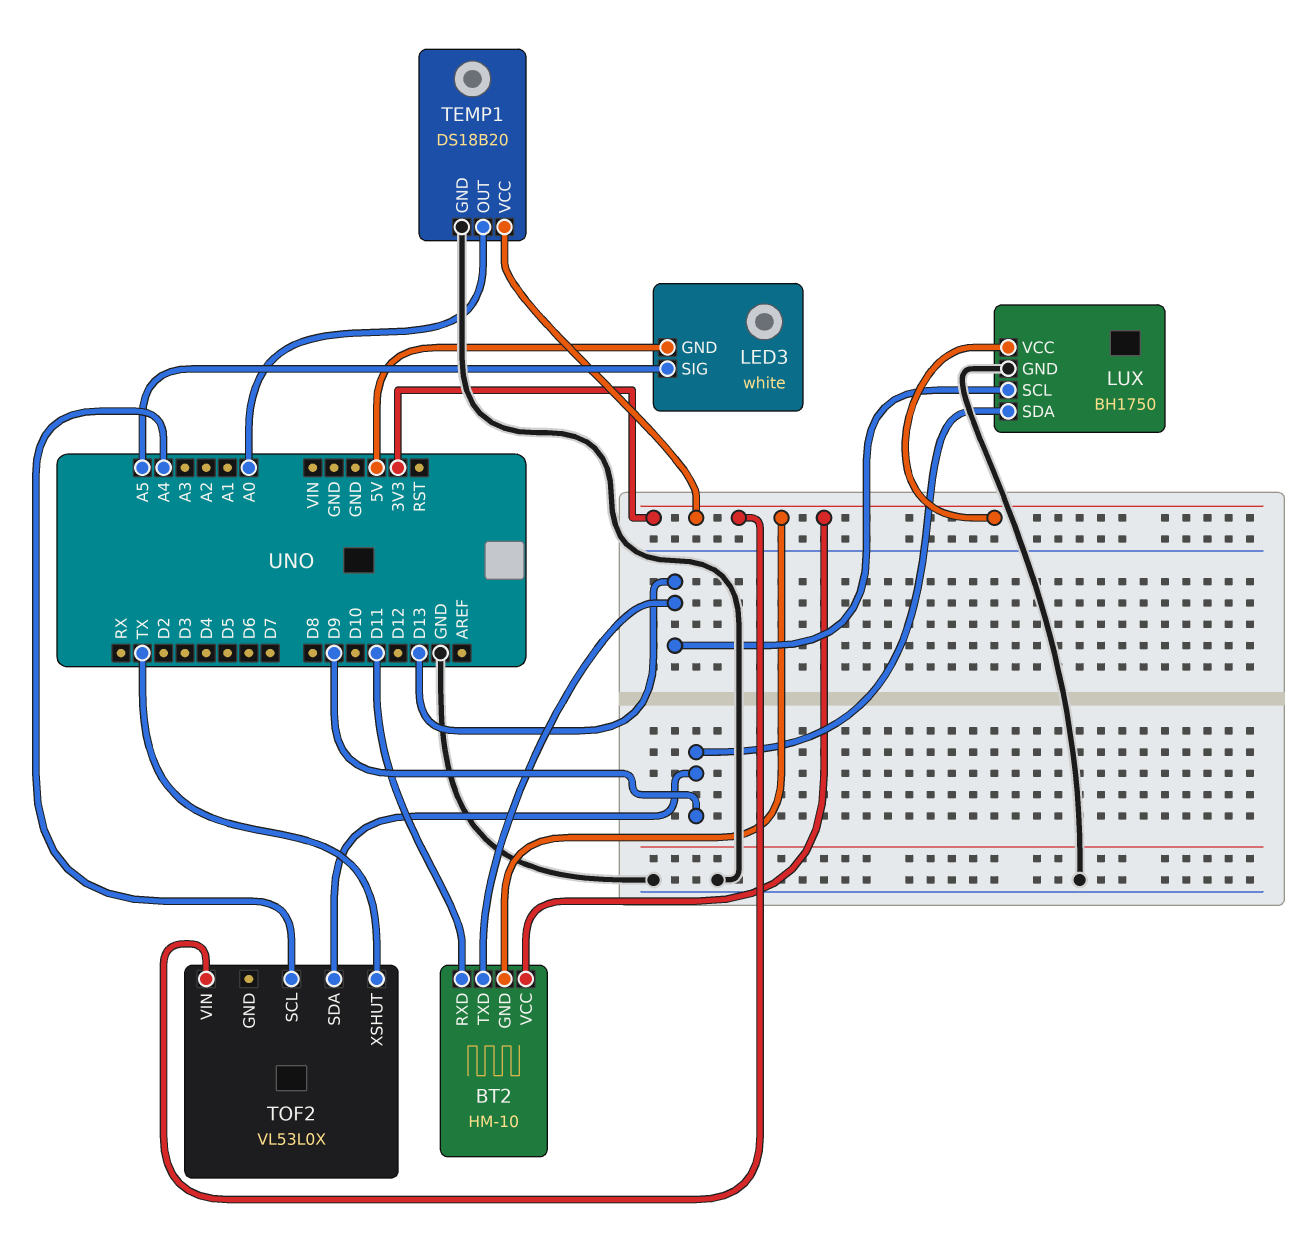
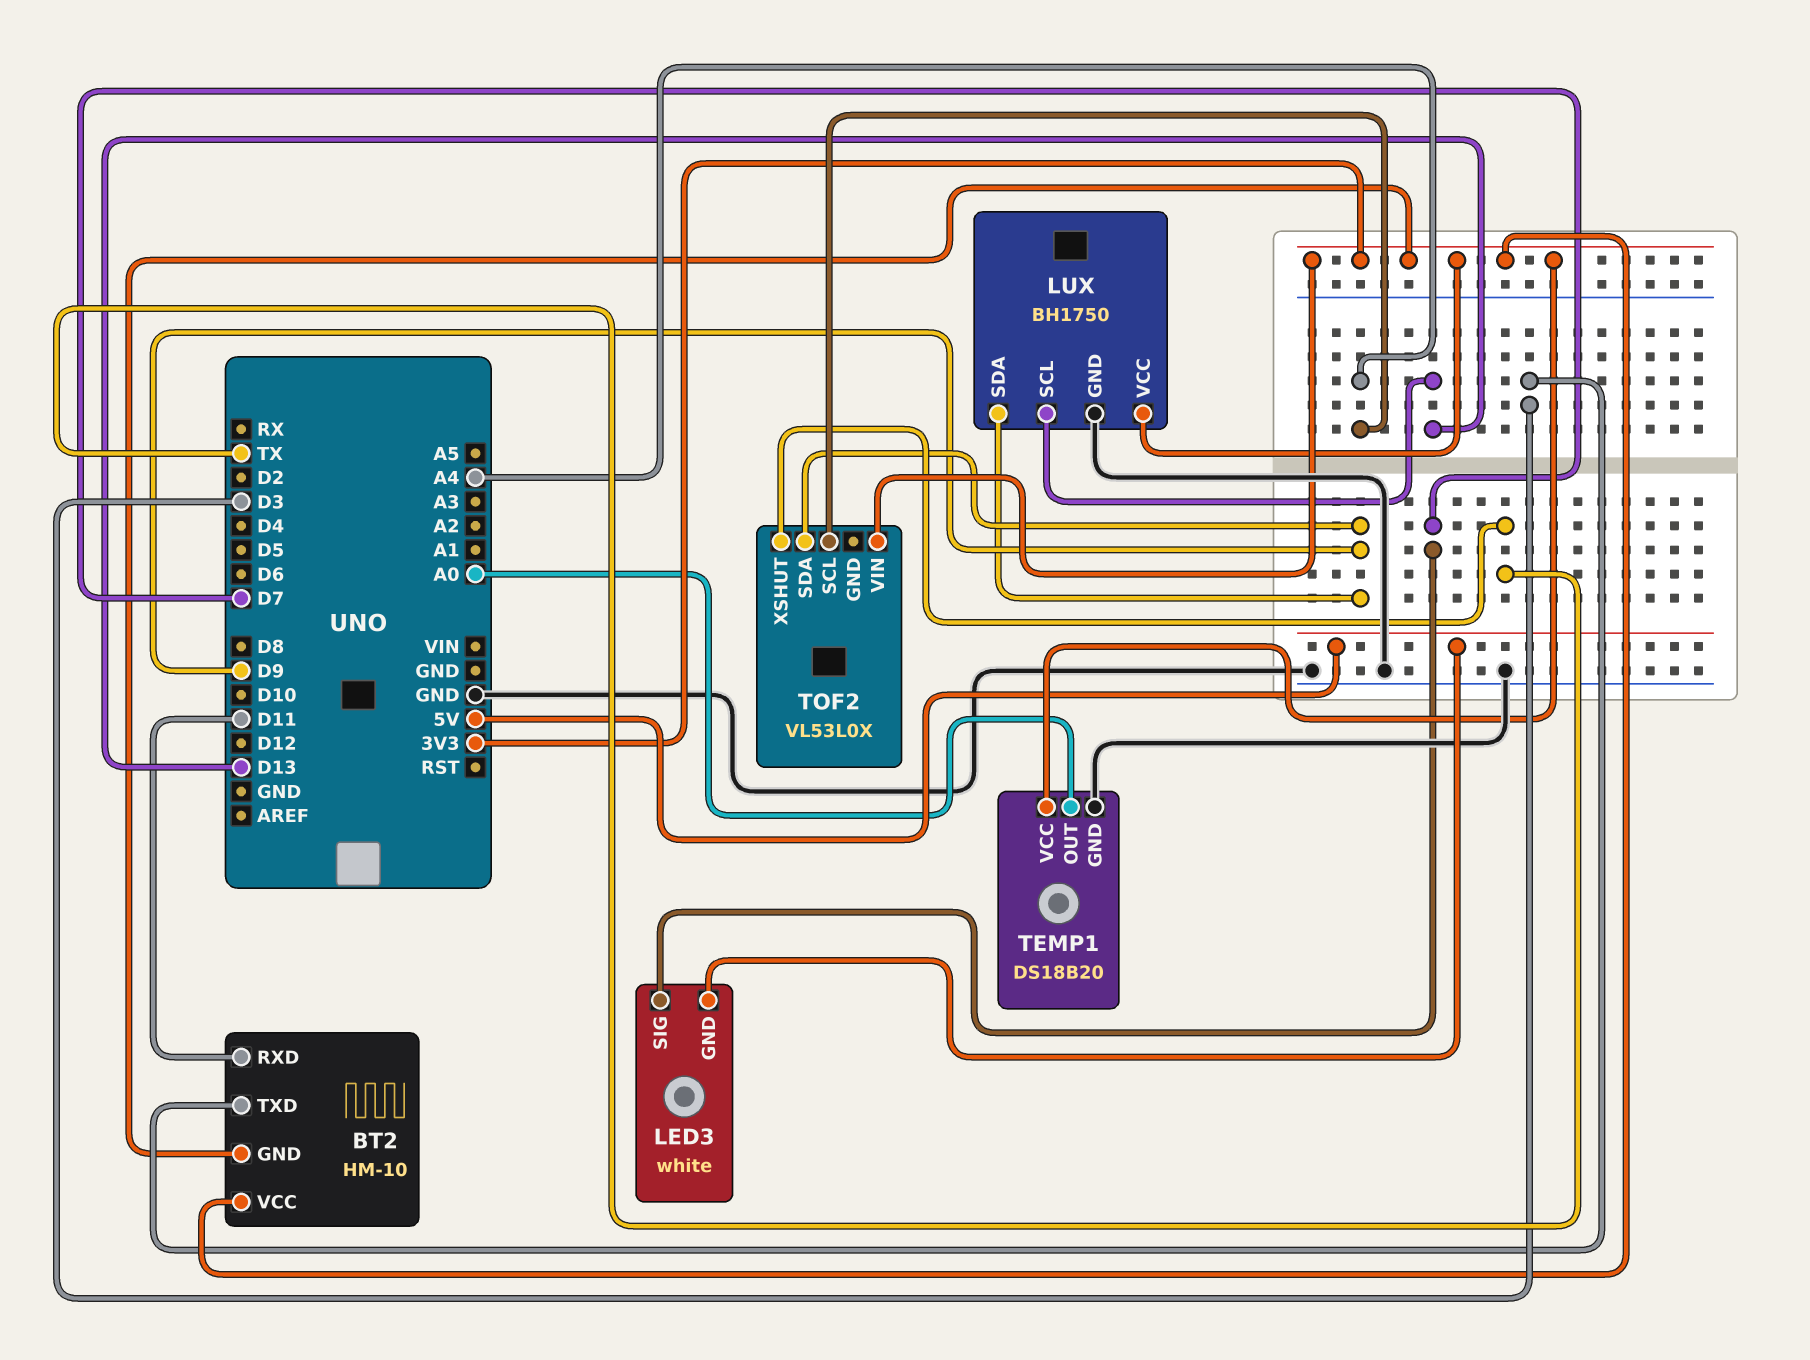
BT2 pin TXD: D13 -> D3
LED3 pin SIG: A5 -> D7

